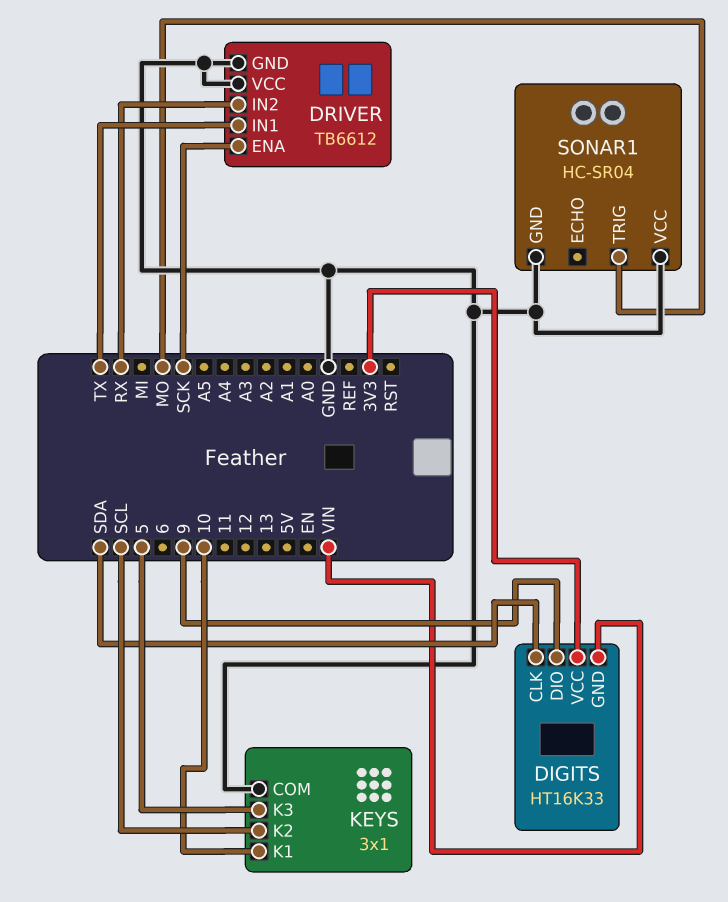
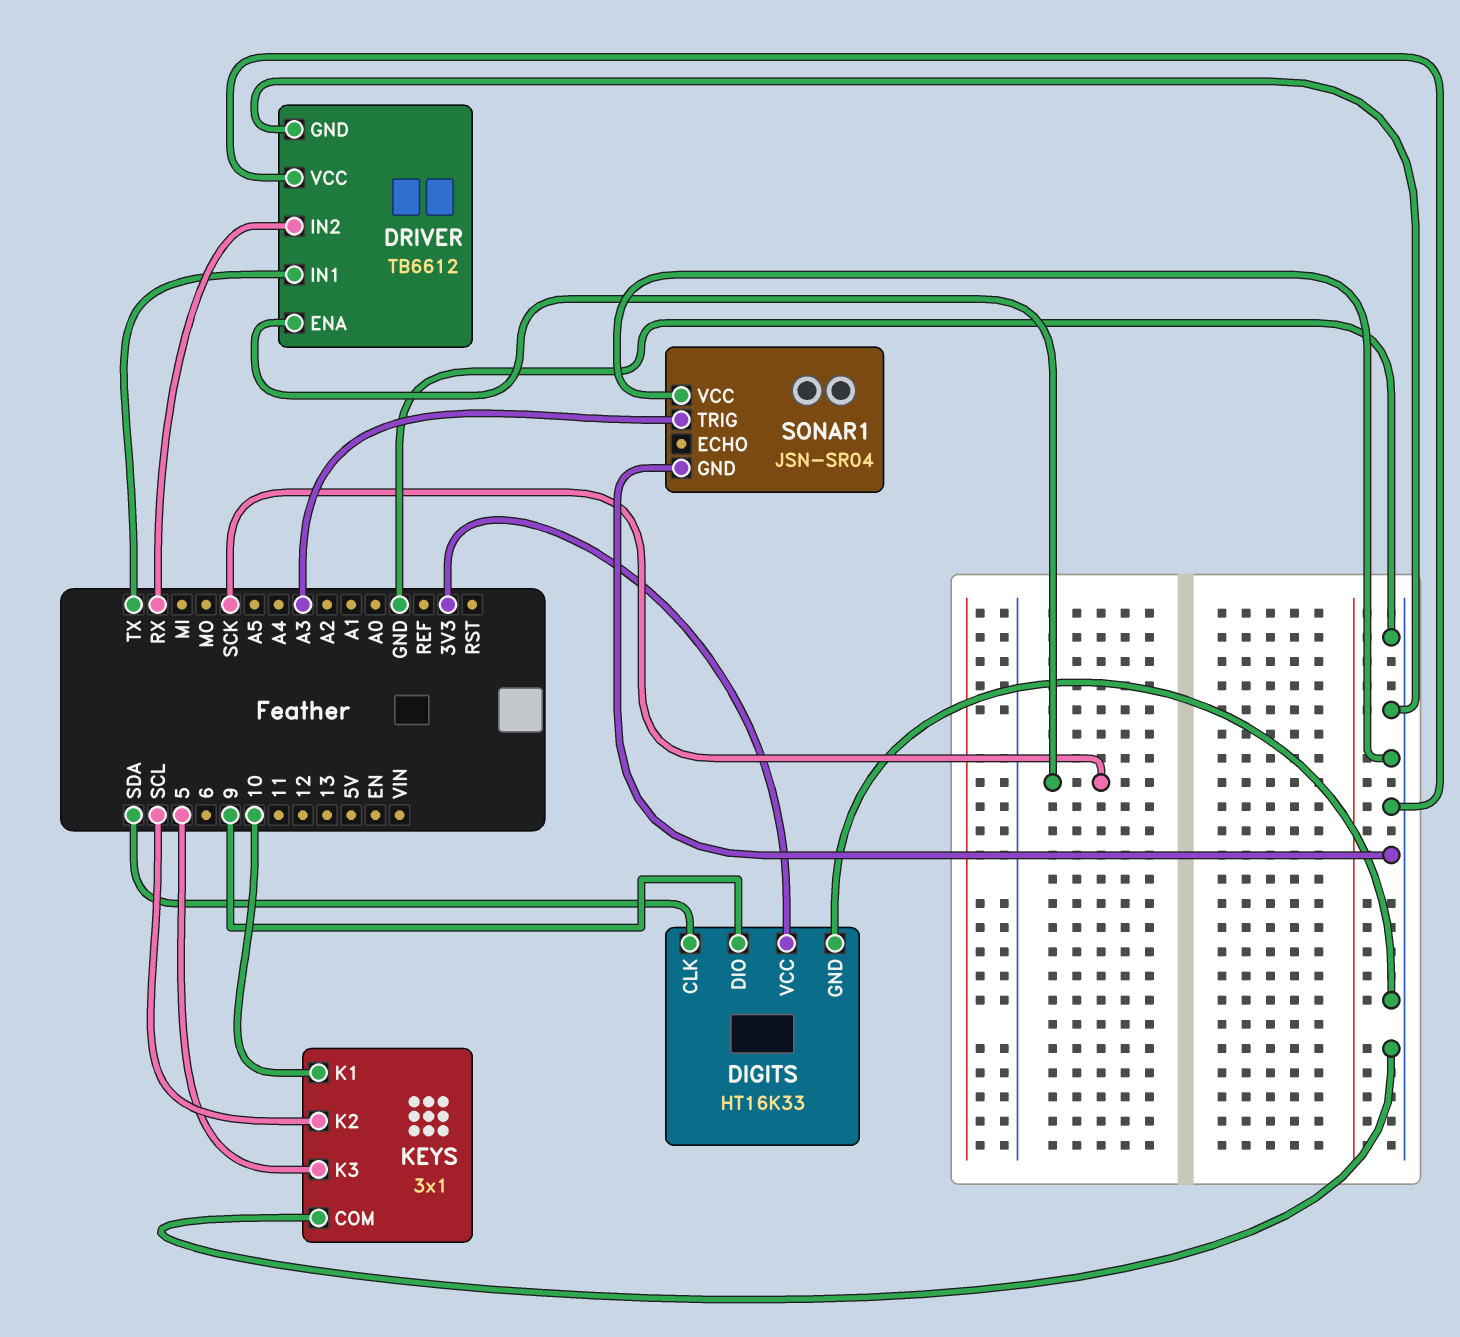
DIGITS pin GND: VIN -> GND
SONAR1: HC-SR04 -> JSN-SR04
SONAR1 pin TRIG: MO -> A3

